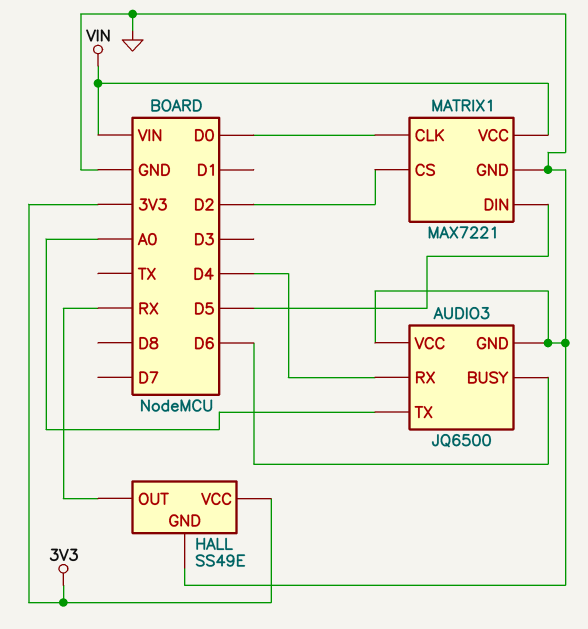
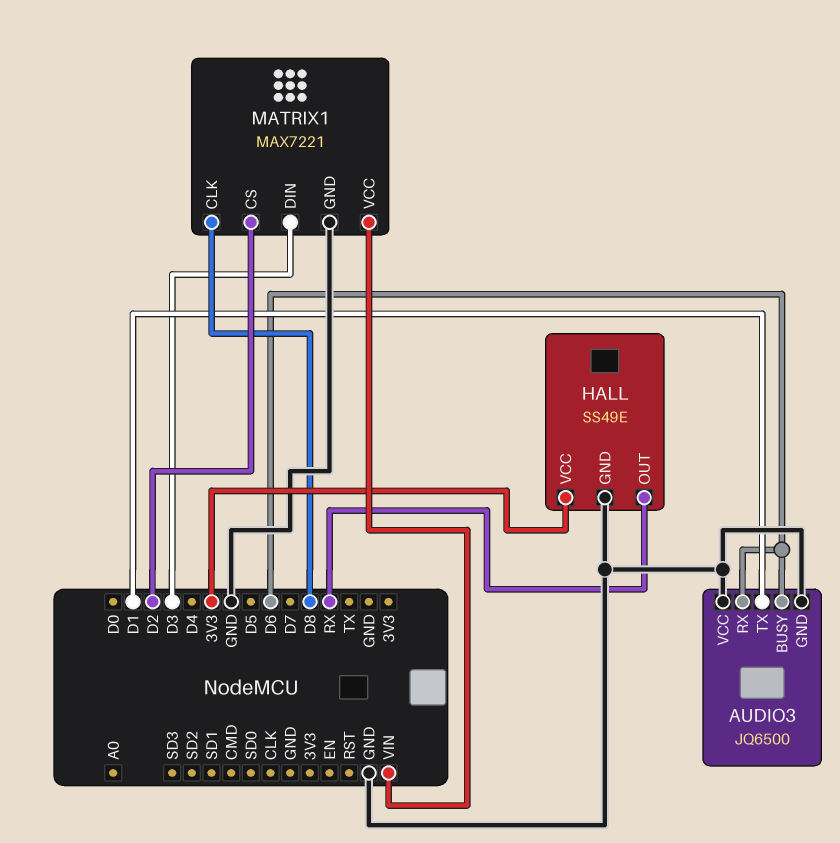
AUDIO3 pin RX: D4 -> D6
AUDIO3 pin TX: A0 -> D1
MATRIX1 pin CLK: D0 -> D8
MATRIX1 pin DIN: D5 -> D3

